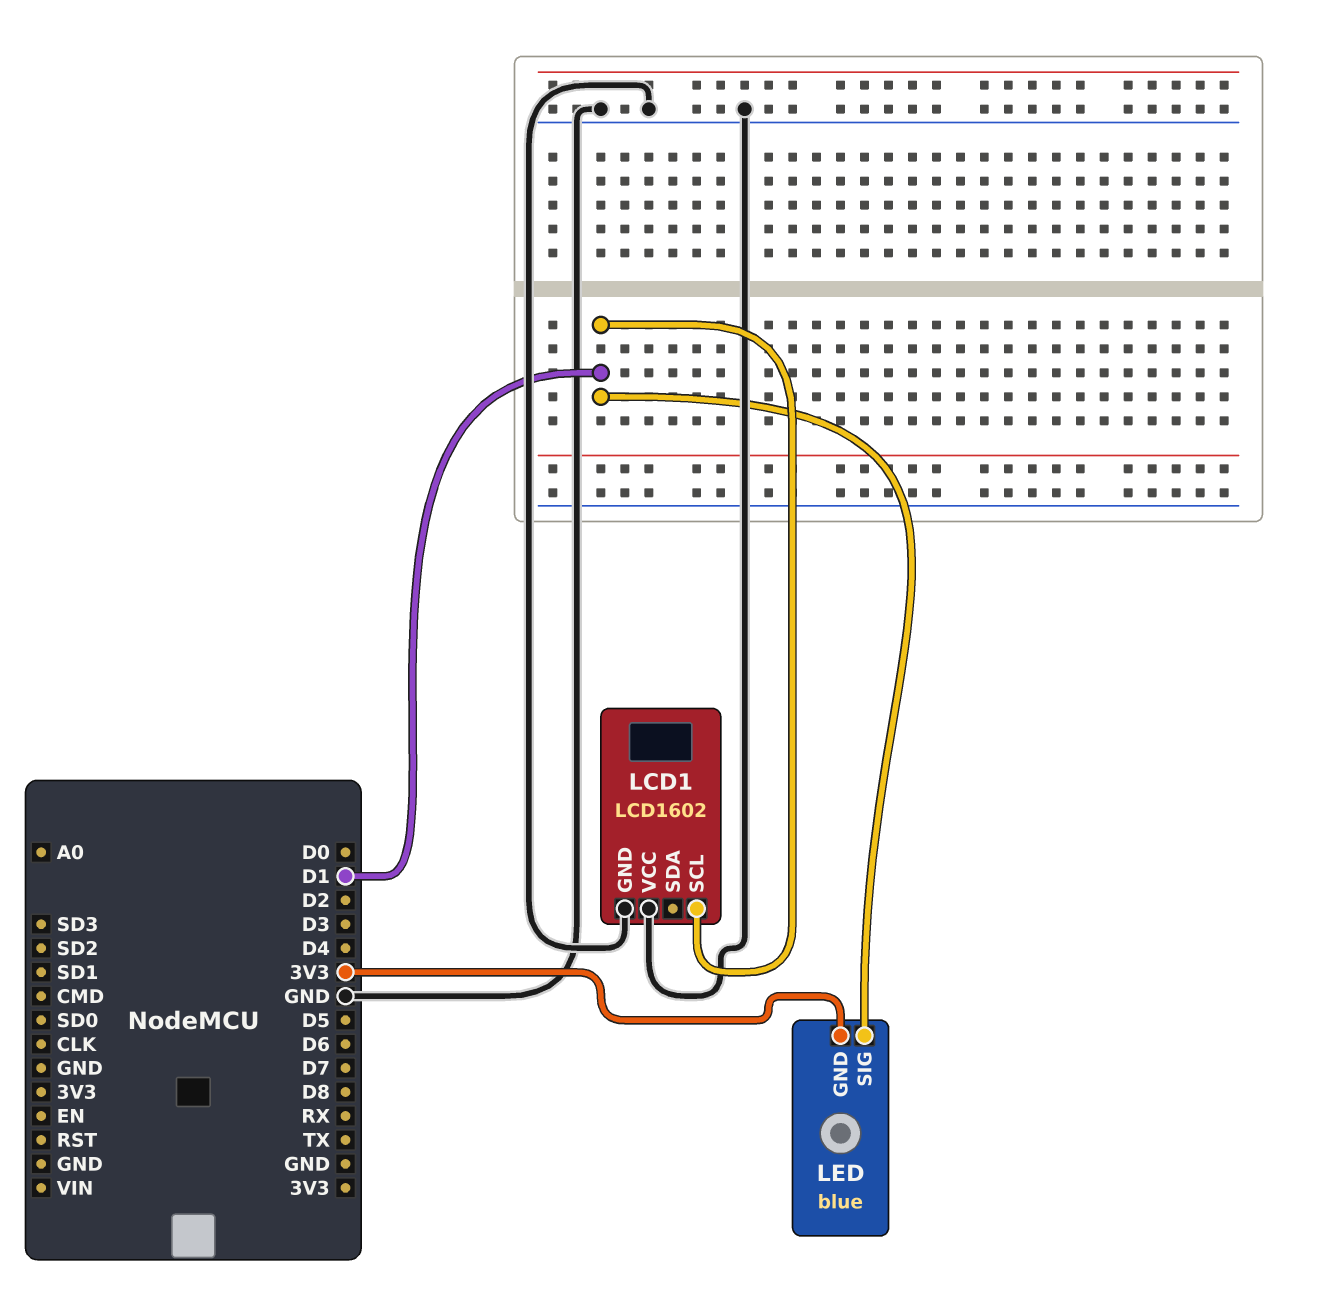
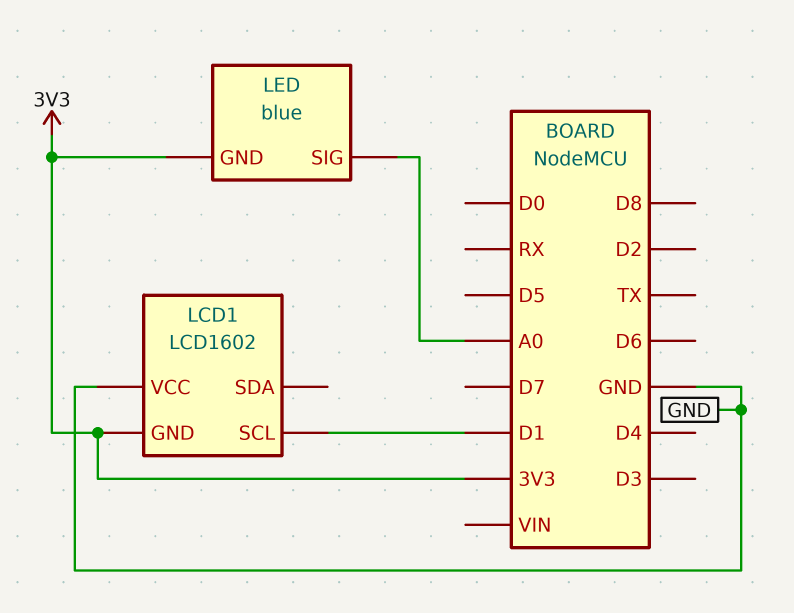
LCD1 pin GND: GND -> 3V3
LED pin SIG: D1 -> A0

